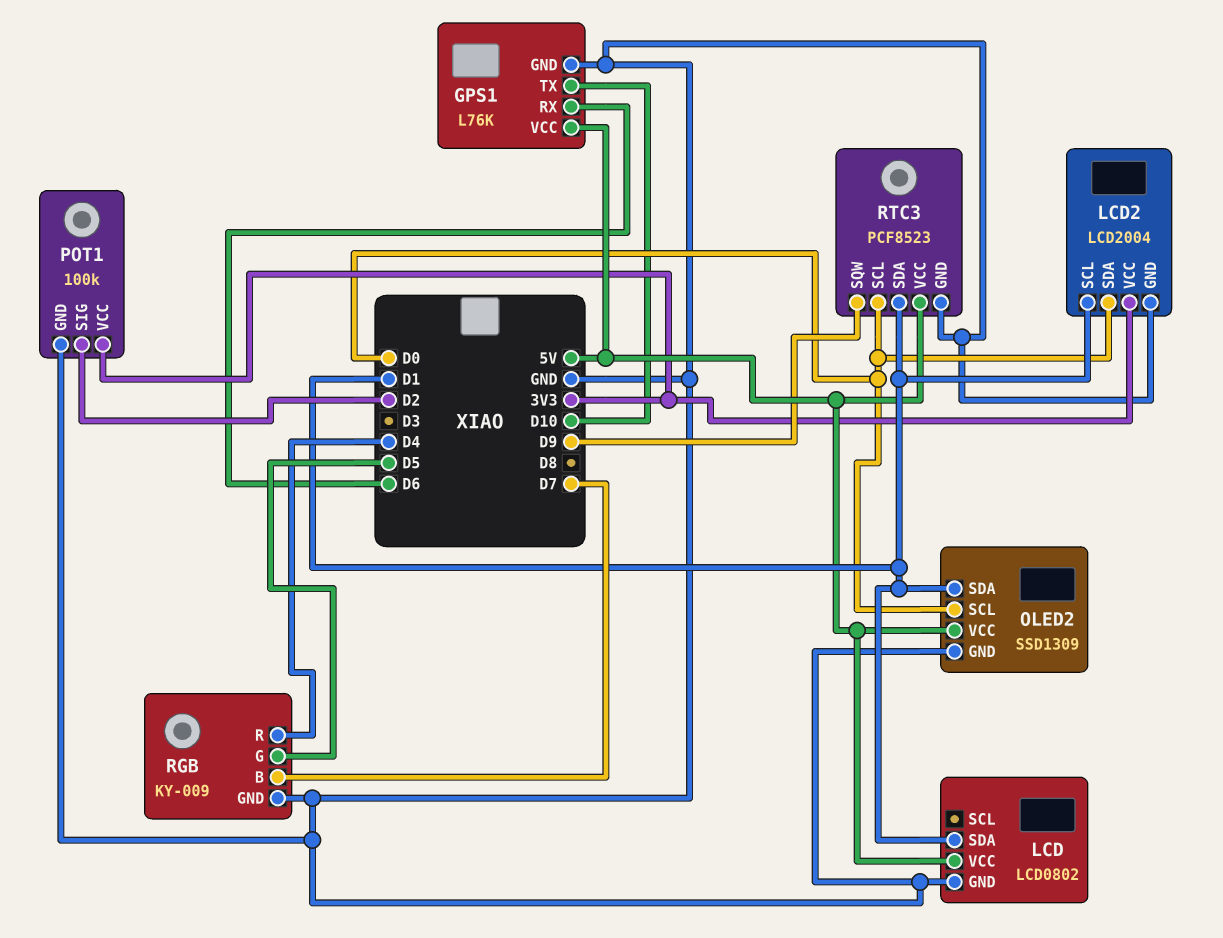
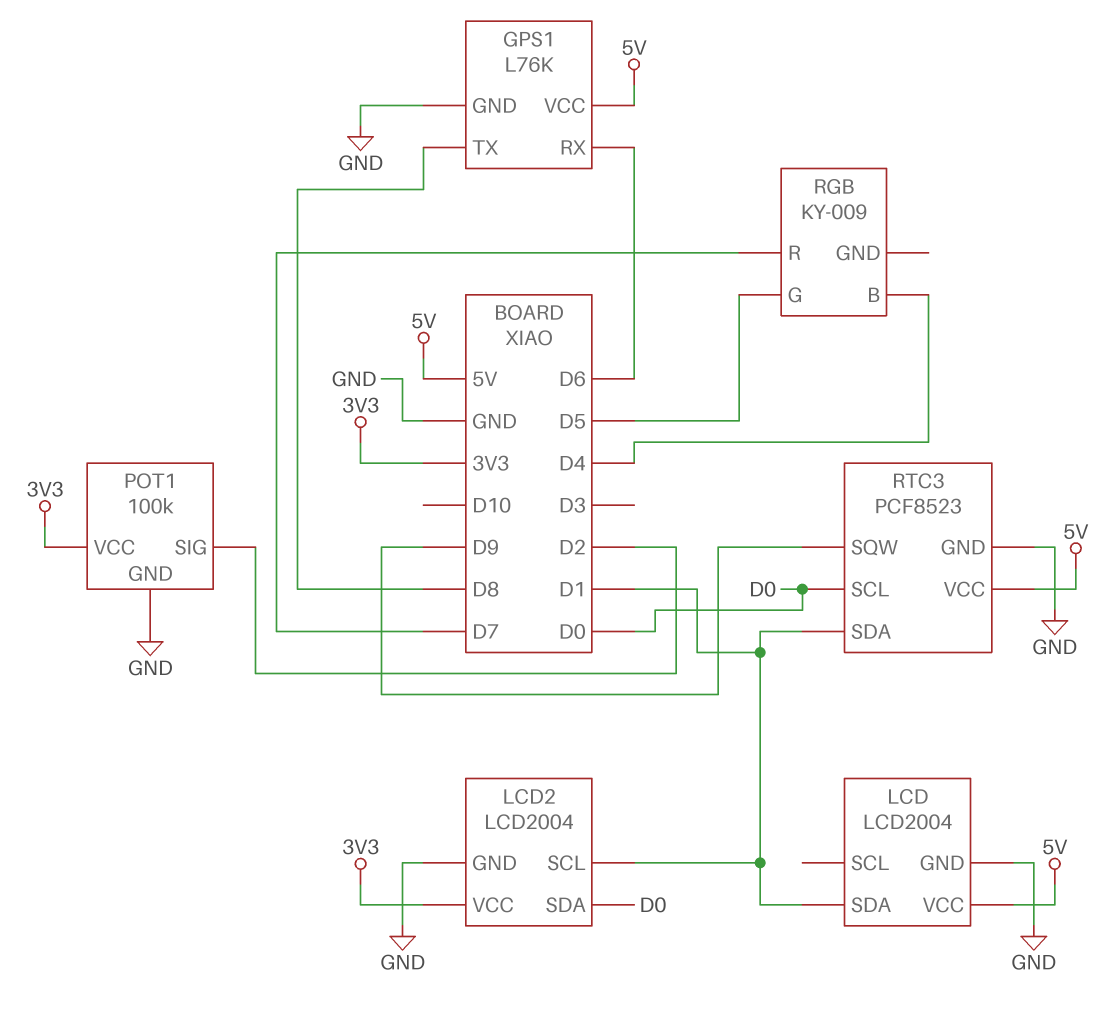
GPS1 pin TX: D10 -> D8
LCD: LCD0802 -> LCD2004
OLED2: SSD1309 -> none
OLED2 pin GND: GND -> none
OLED2 pin SCL: D0 -> none
OLED2 pin SDA: D1 -> none
OLED2 pin VCC: 5V -> none
RGB pin B: D7 -> D4
RGB pin GND: GND -> none
RGB pin R: D4 -> D7

